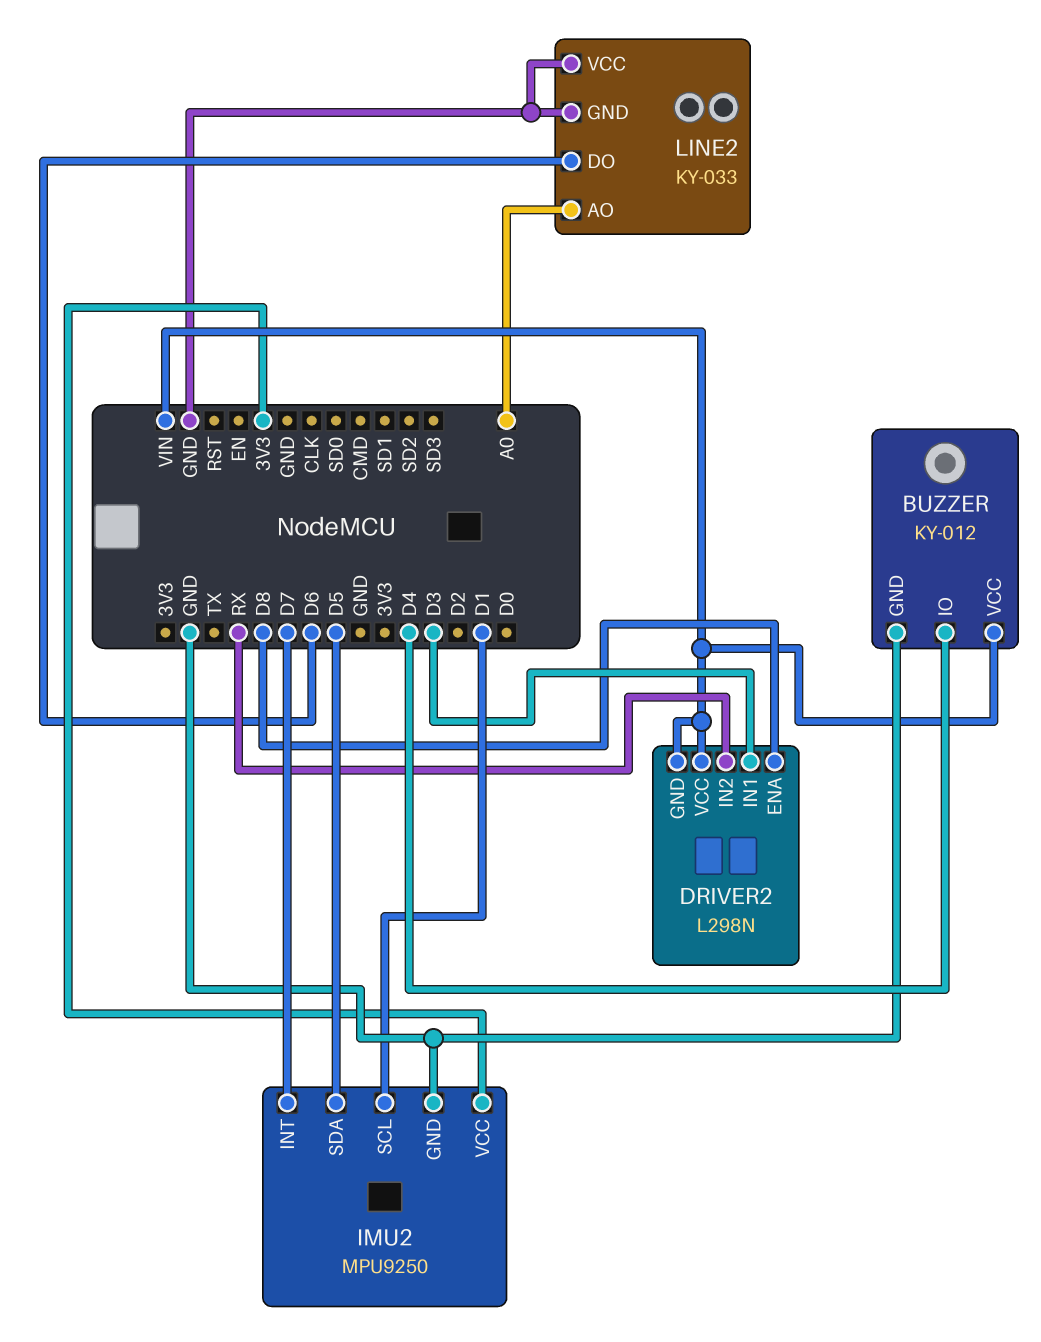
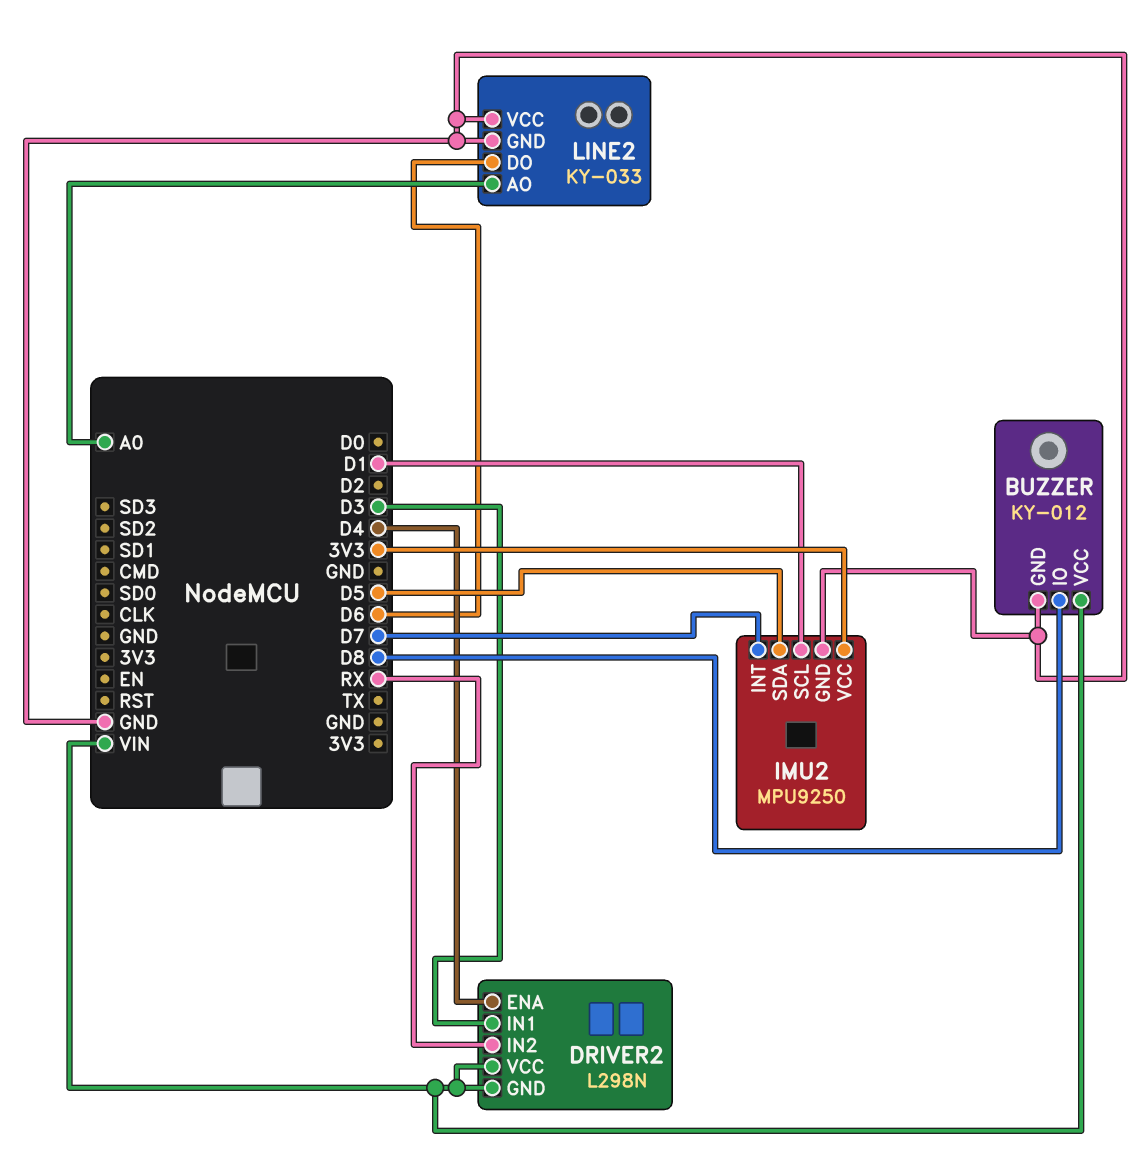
BUZZER pin IO: D4 -> D8
DRIVER2 pin ENA: D8 -> D4

